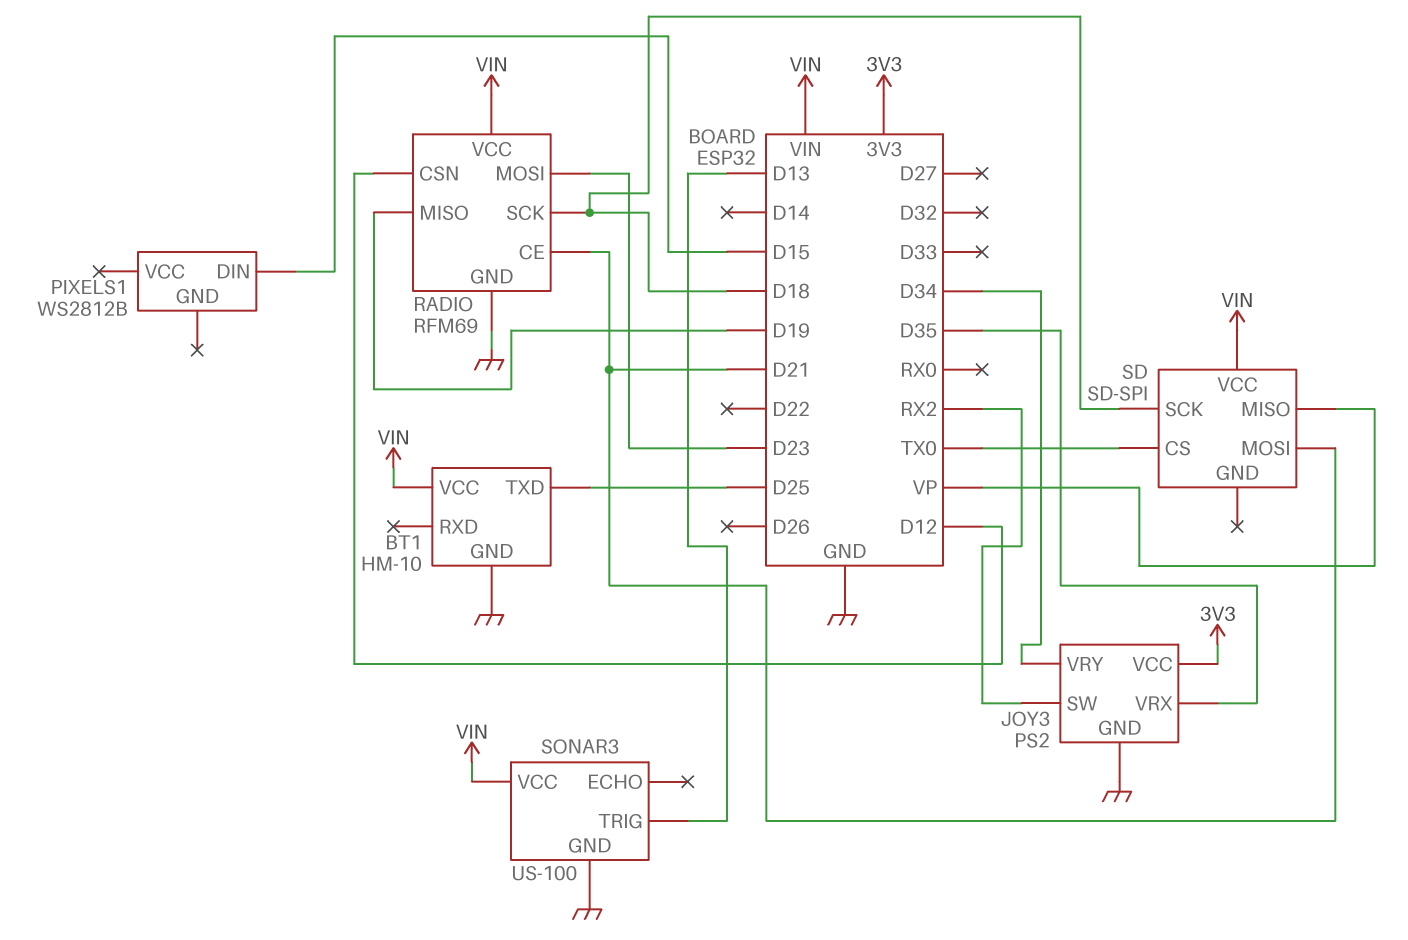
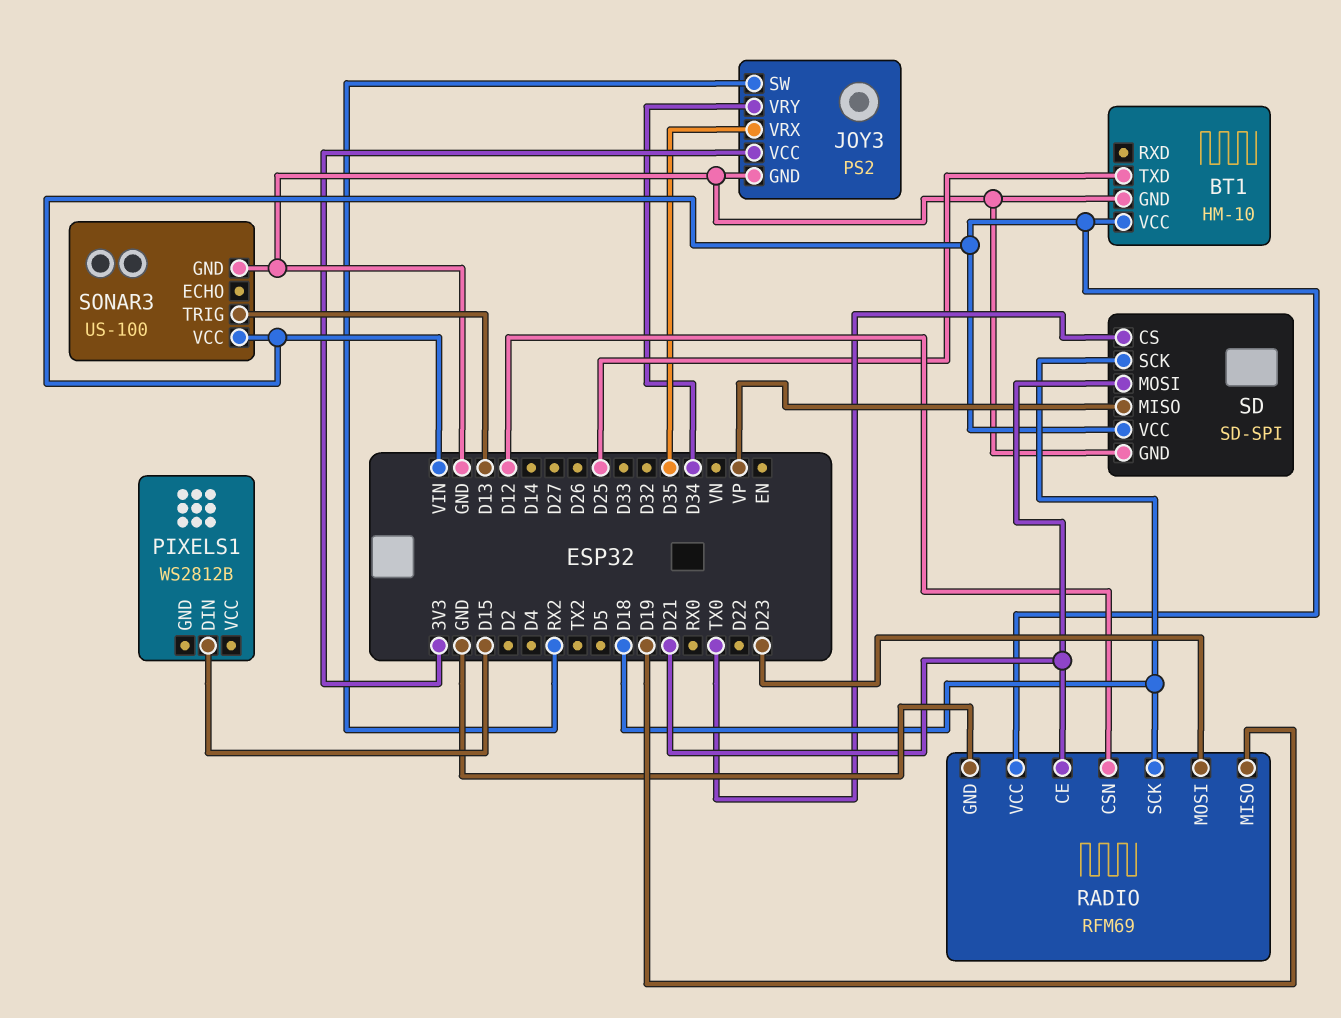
SD pin GND: none -> GND

